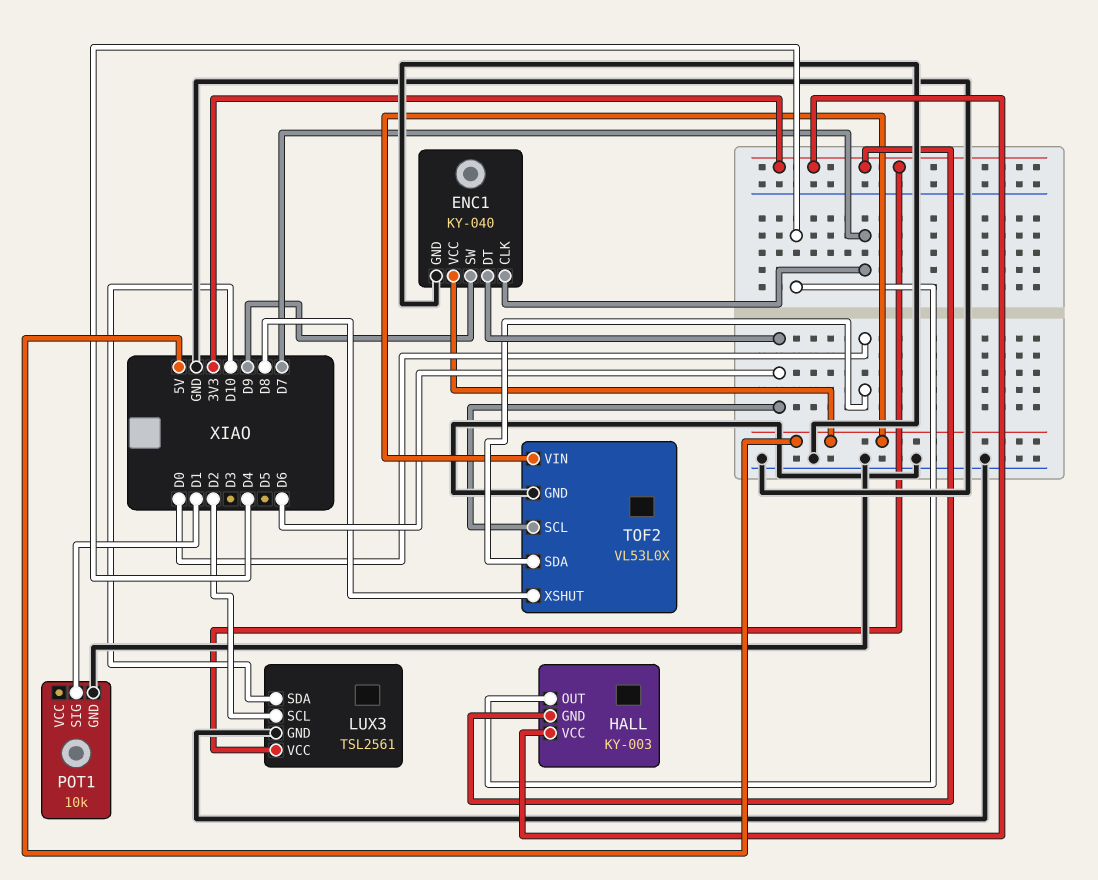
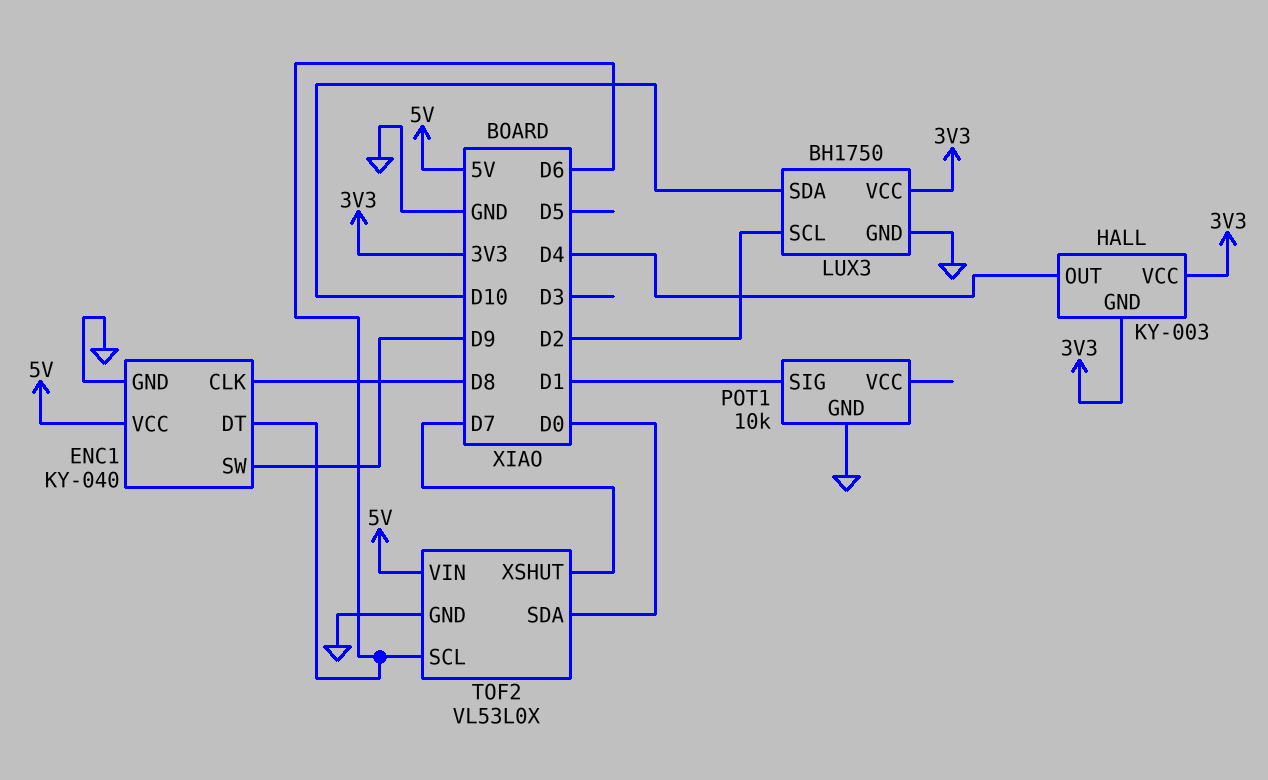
ENC1 pin CLK: D7 -> D8
LUX3: TSL2561 -> BH1750
TOF2 pin XSHUT: D8 -> D7

